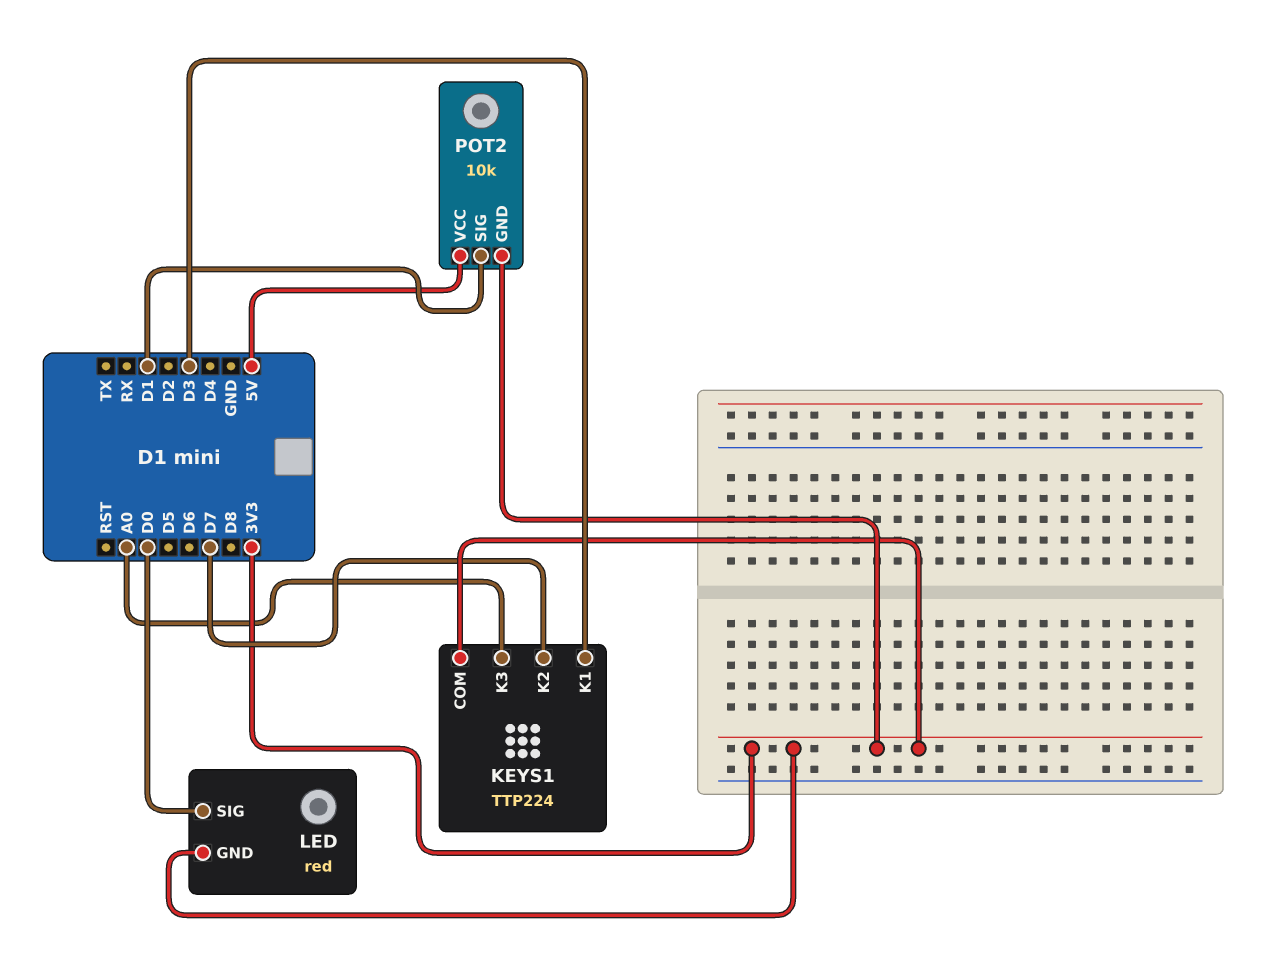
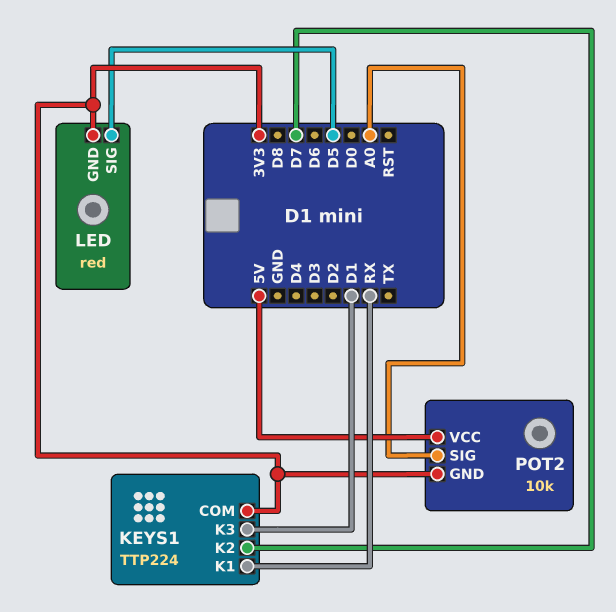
KEYS1 pin K1: D3 -> RX
KEYS1 pin K3: A0 -> D1
LED pin SIG: D0 -> D5
POT2 pin SIG: D1 -> A0

